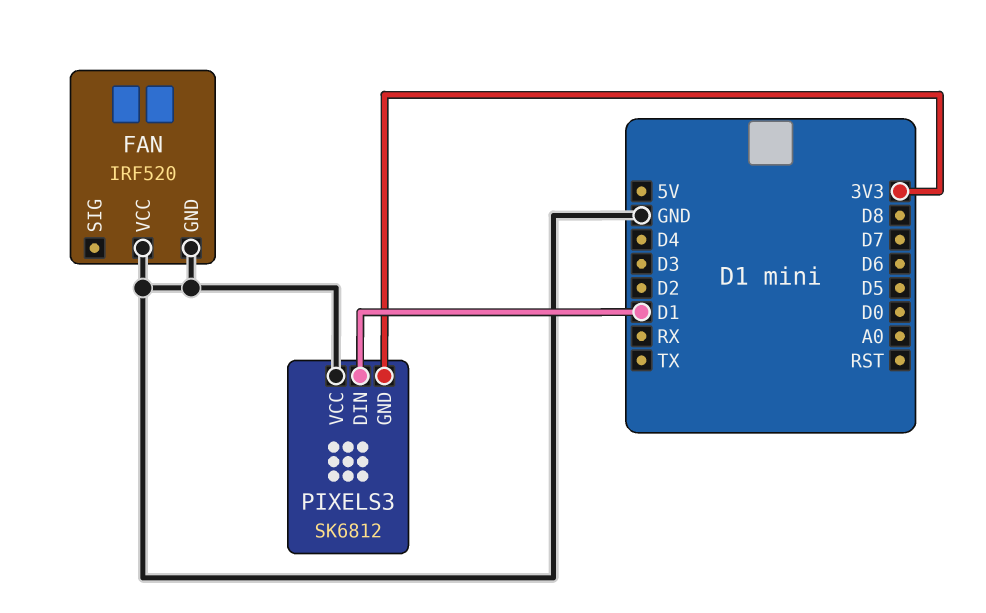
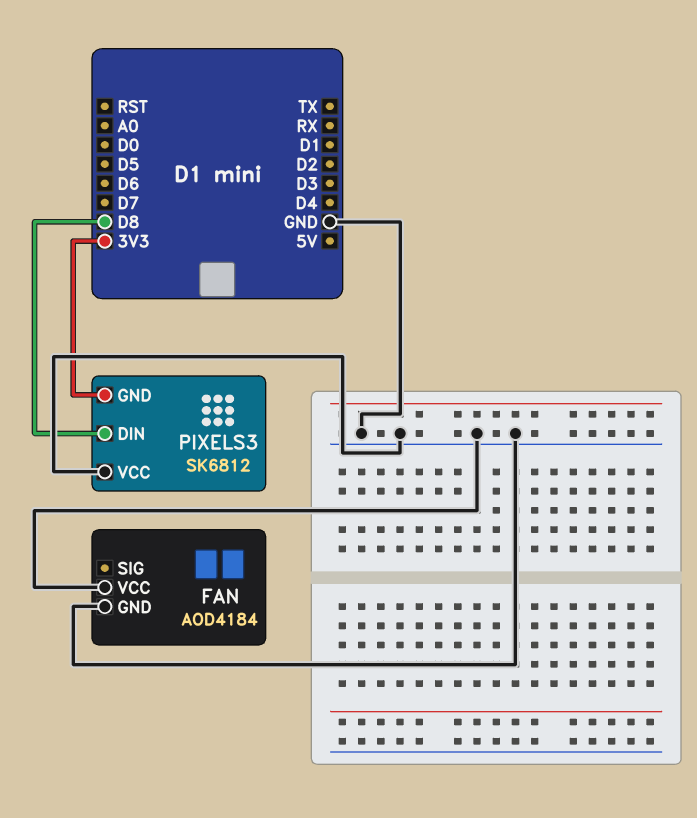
FAN: IRF520 -> AOD4184
PIXELS3 pin DIN: D1 -> D8

